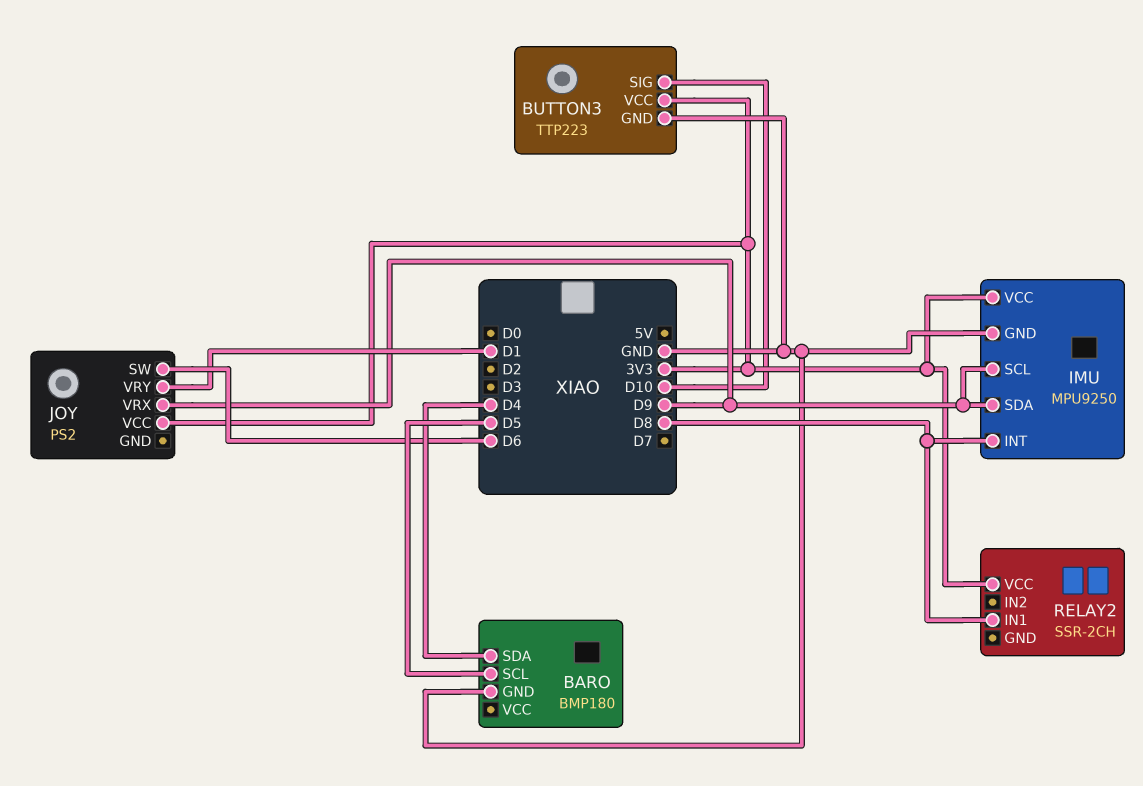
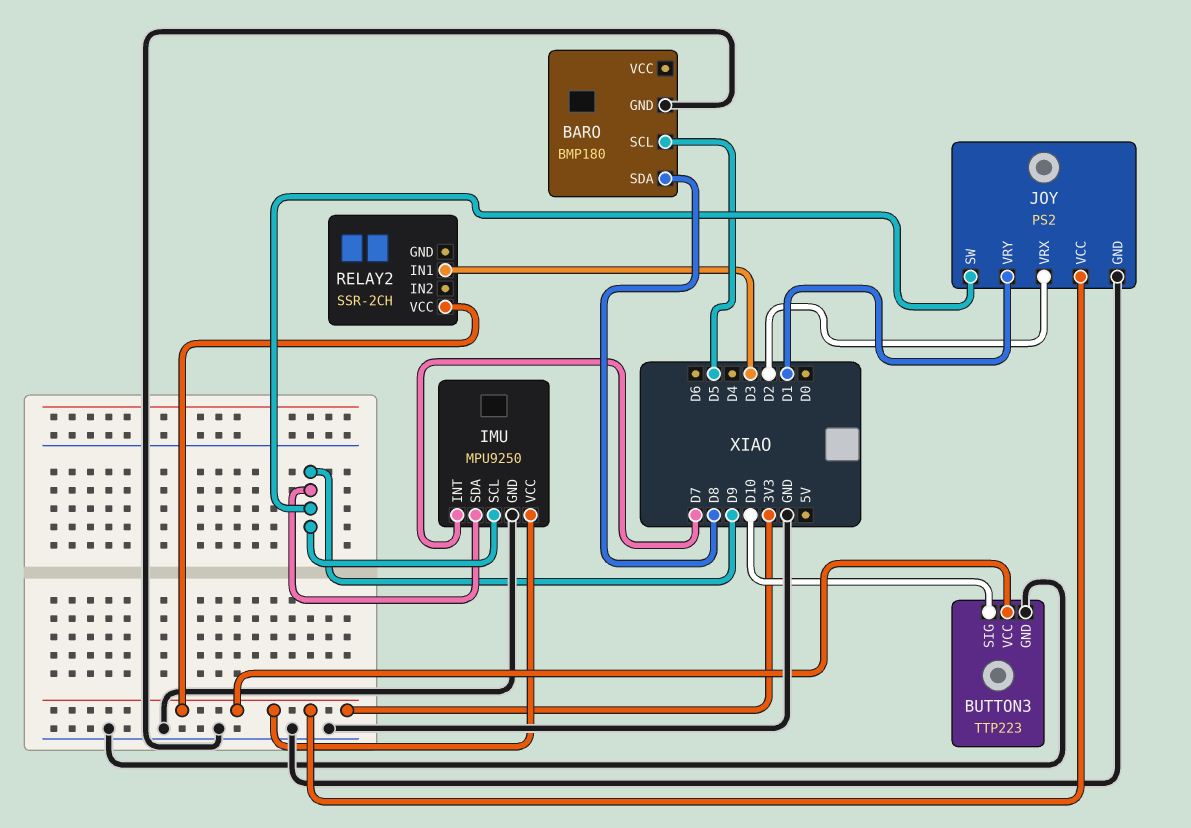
BARO pin SDA: D4 -> D8
IMU pin INT: D8 -> D7
JOY pin GND: none -> GND
JOY pin SW: D6 -> D9
JOY pin VRX: D9 -> D2
RELAY2 pin IN1: D8 -> D3

